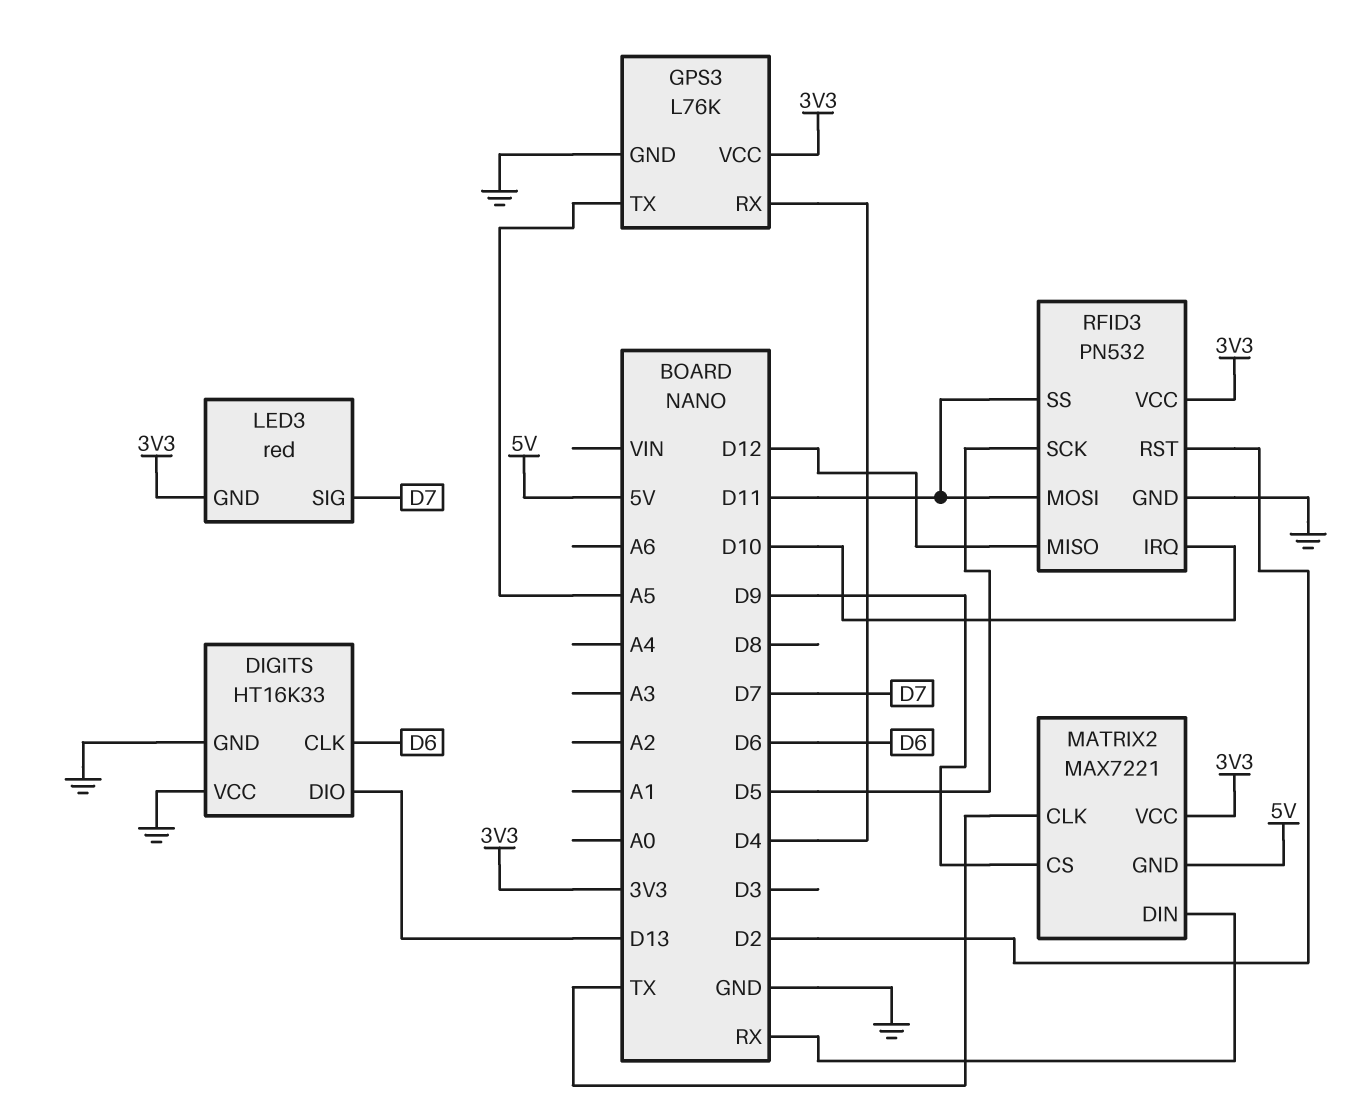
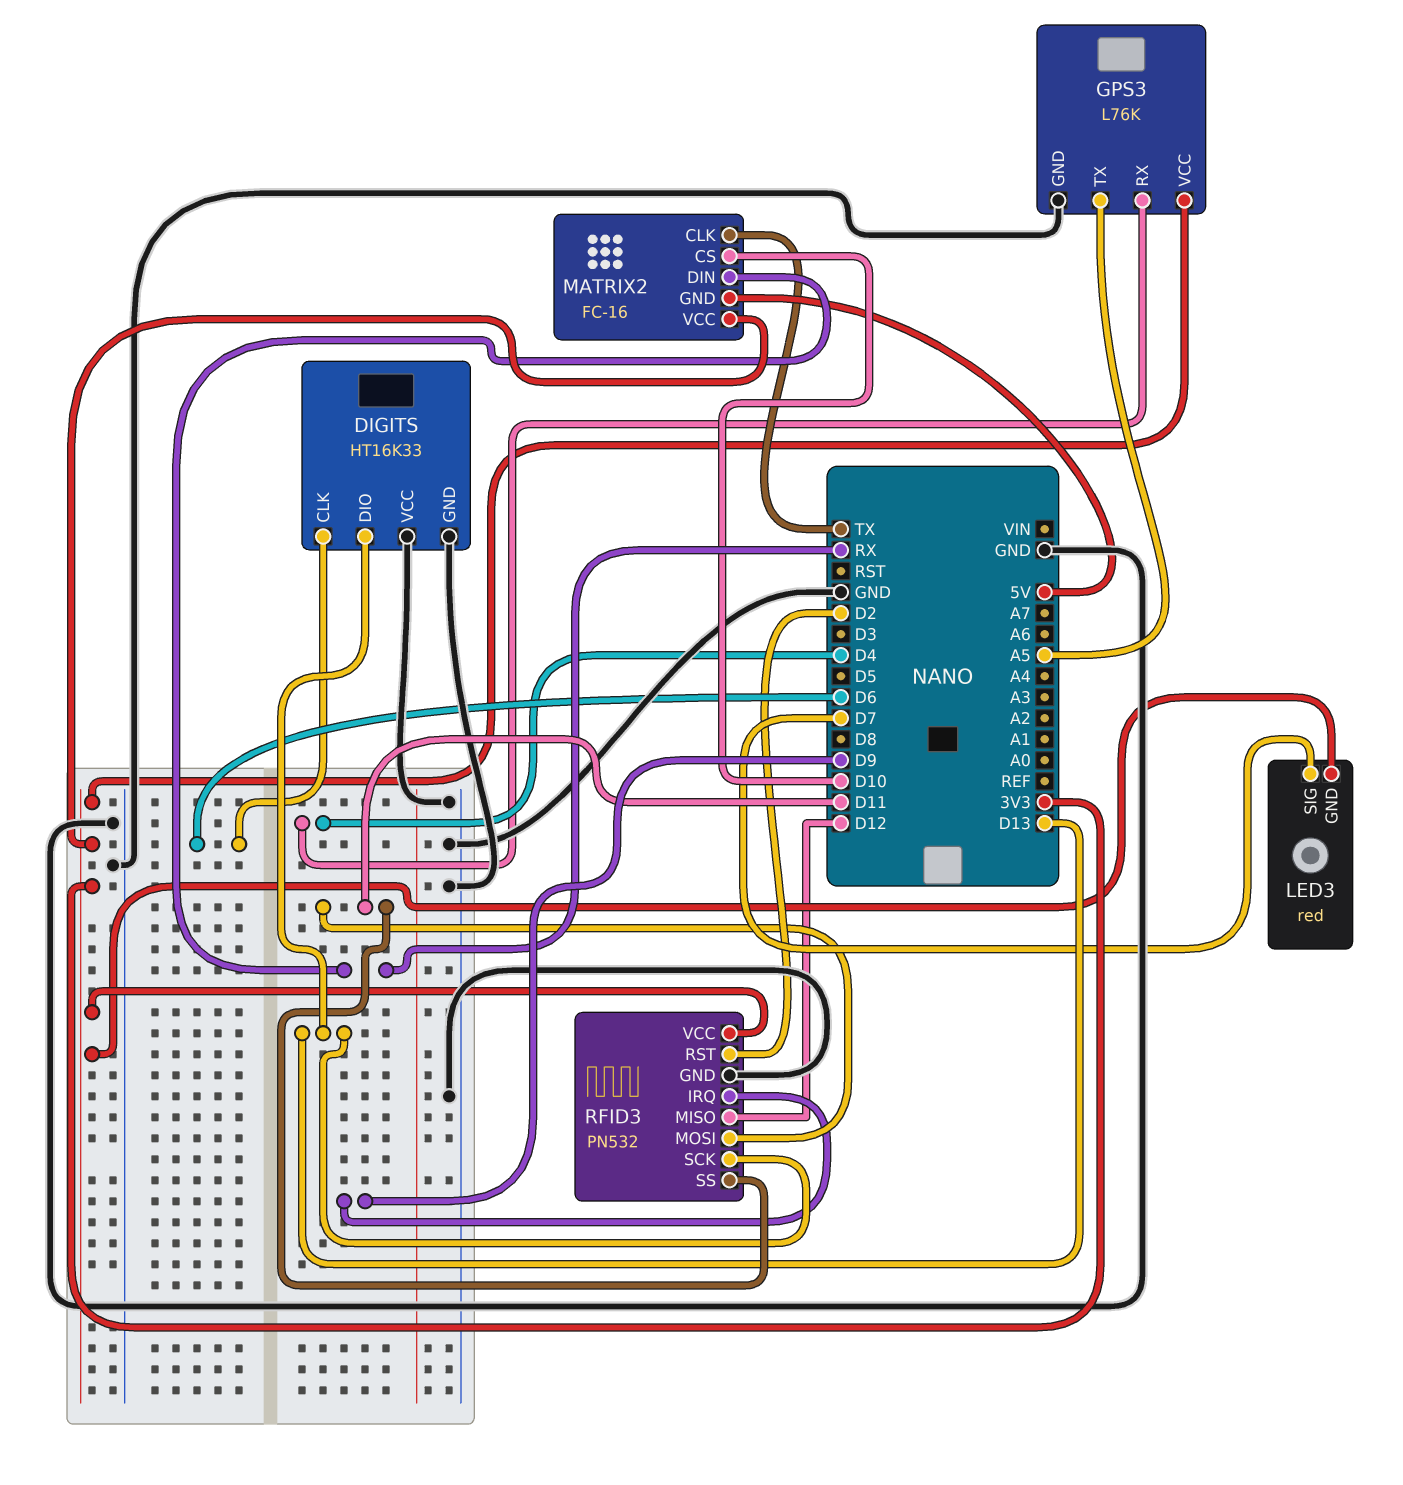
MATRIX2: MAX7221 -> FC-16
MATRIX2 pin CS: D9 -> D10
RFID3 pin IRQ: D10 -> D9
RFID3 pin SCK: D5 -> D13

